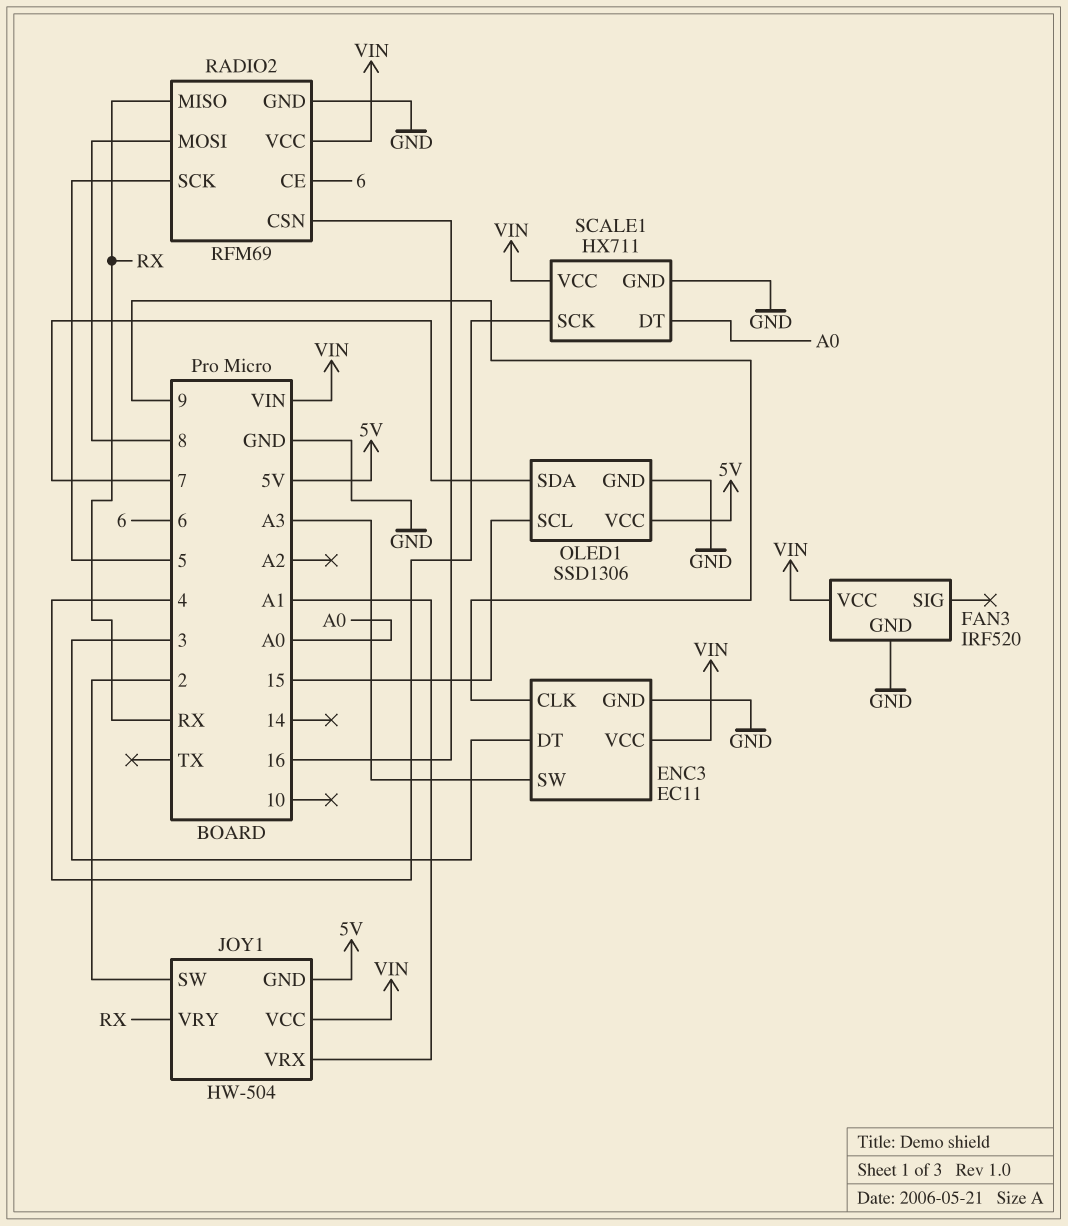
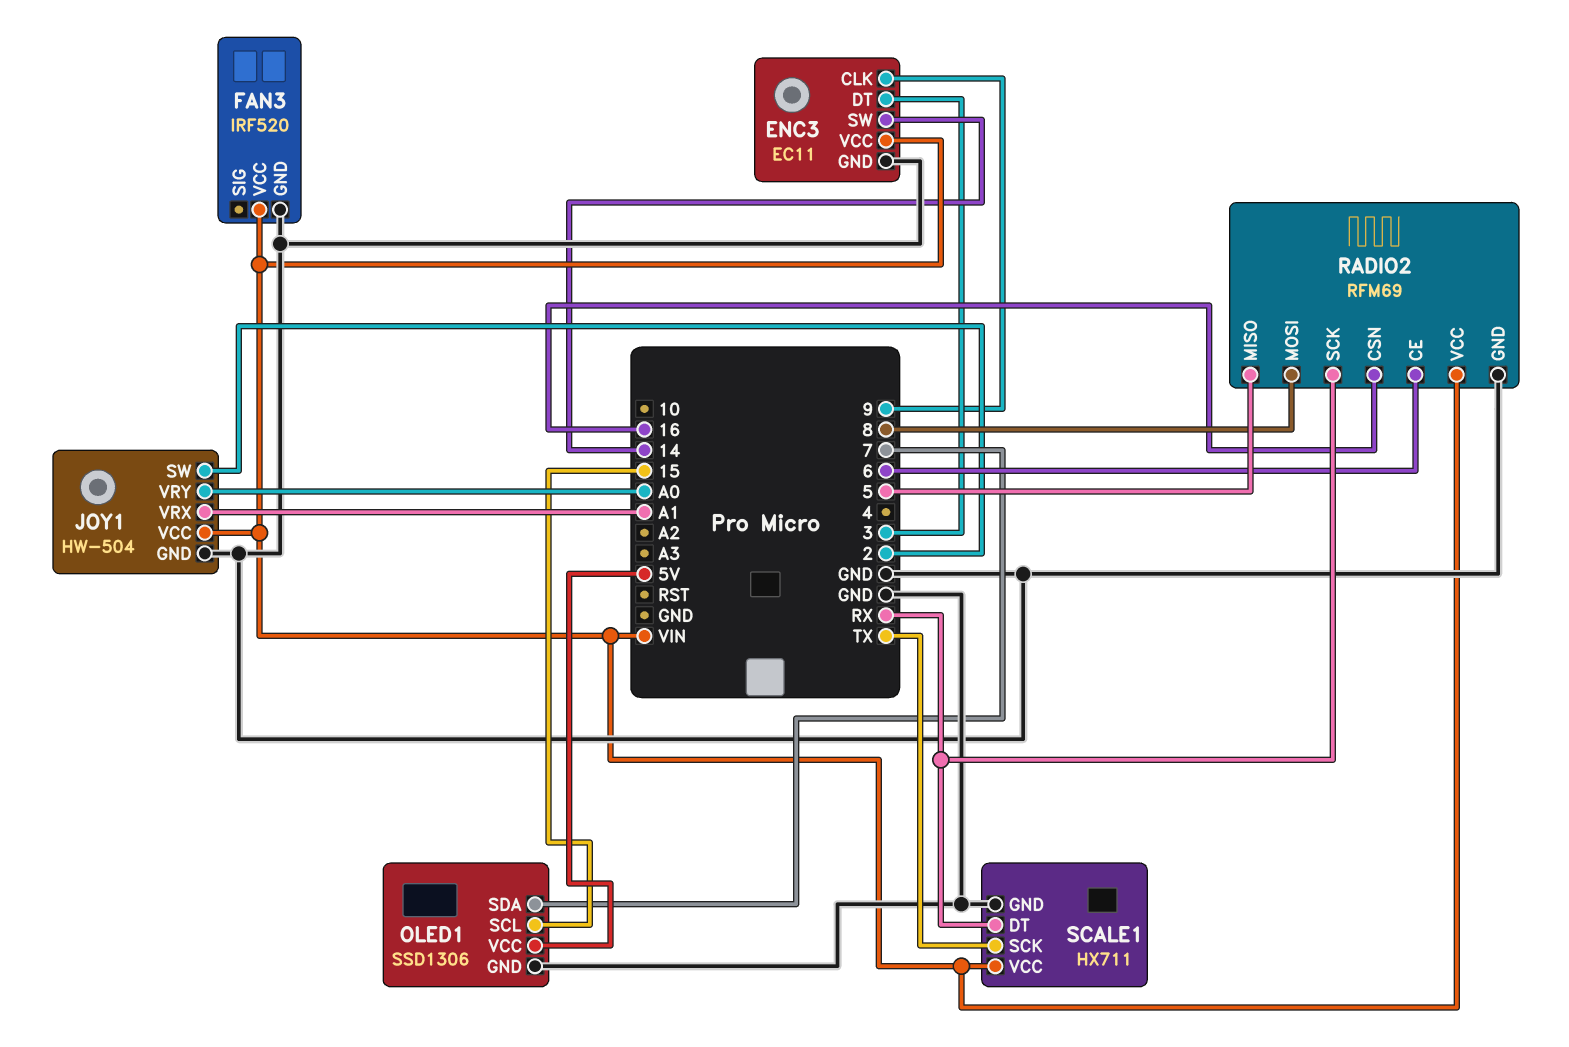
ENC3 pin SW: A3 -> 14
JOY1 pin GND: 5V -> GND
JOY1 pin VRY: RX -> A0
RADIO2 pin MISO: RX -> 5
RADIO2 pin SCK: 5 -> RX
SCALE1 pin DT: A0 -> RX
SCALE1 pin SCK: 4 -> TX

